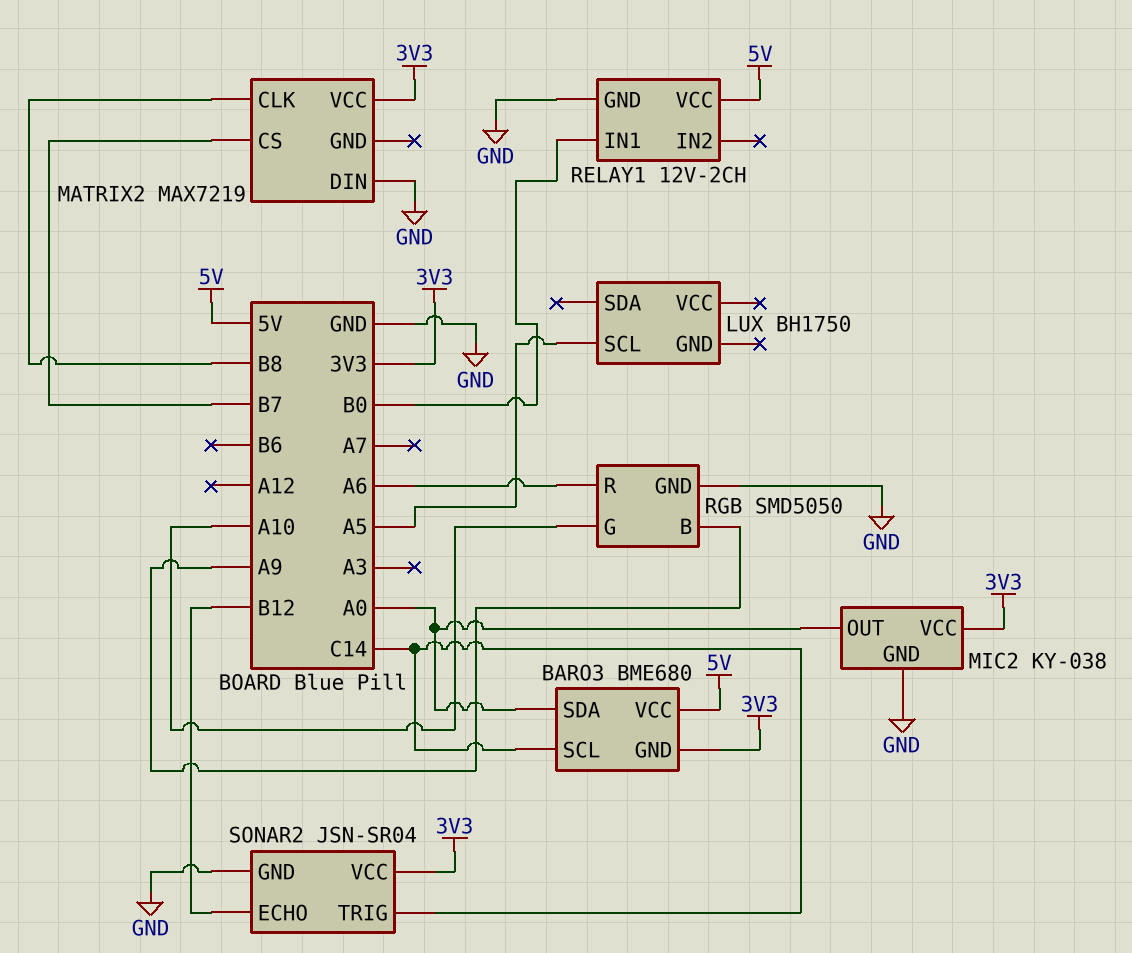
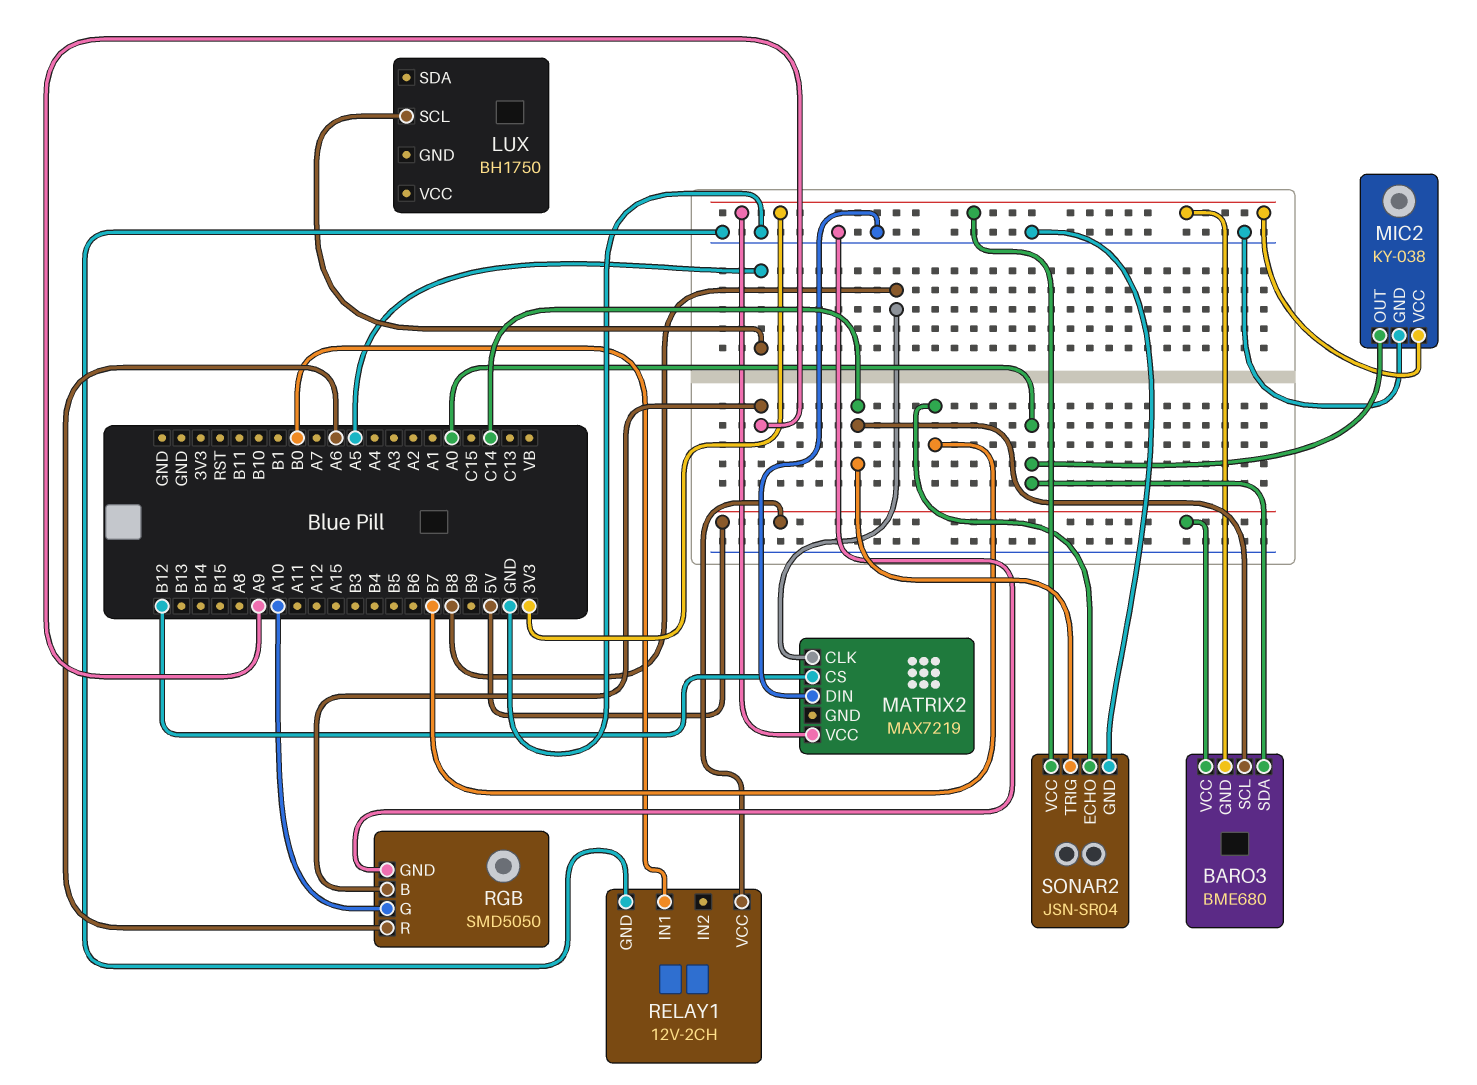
MATRIX2 pin CS: B7 -> B12
SONAR2 pin ECHO: B12 -> B7

